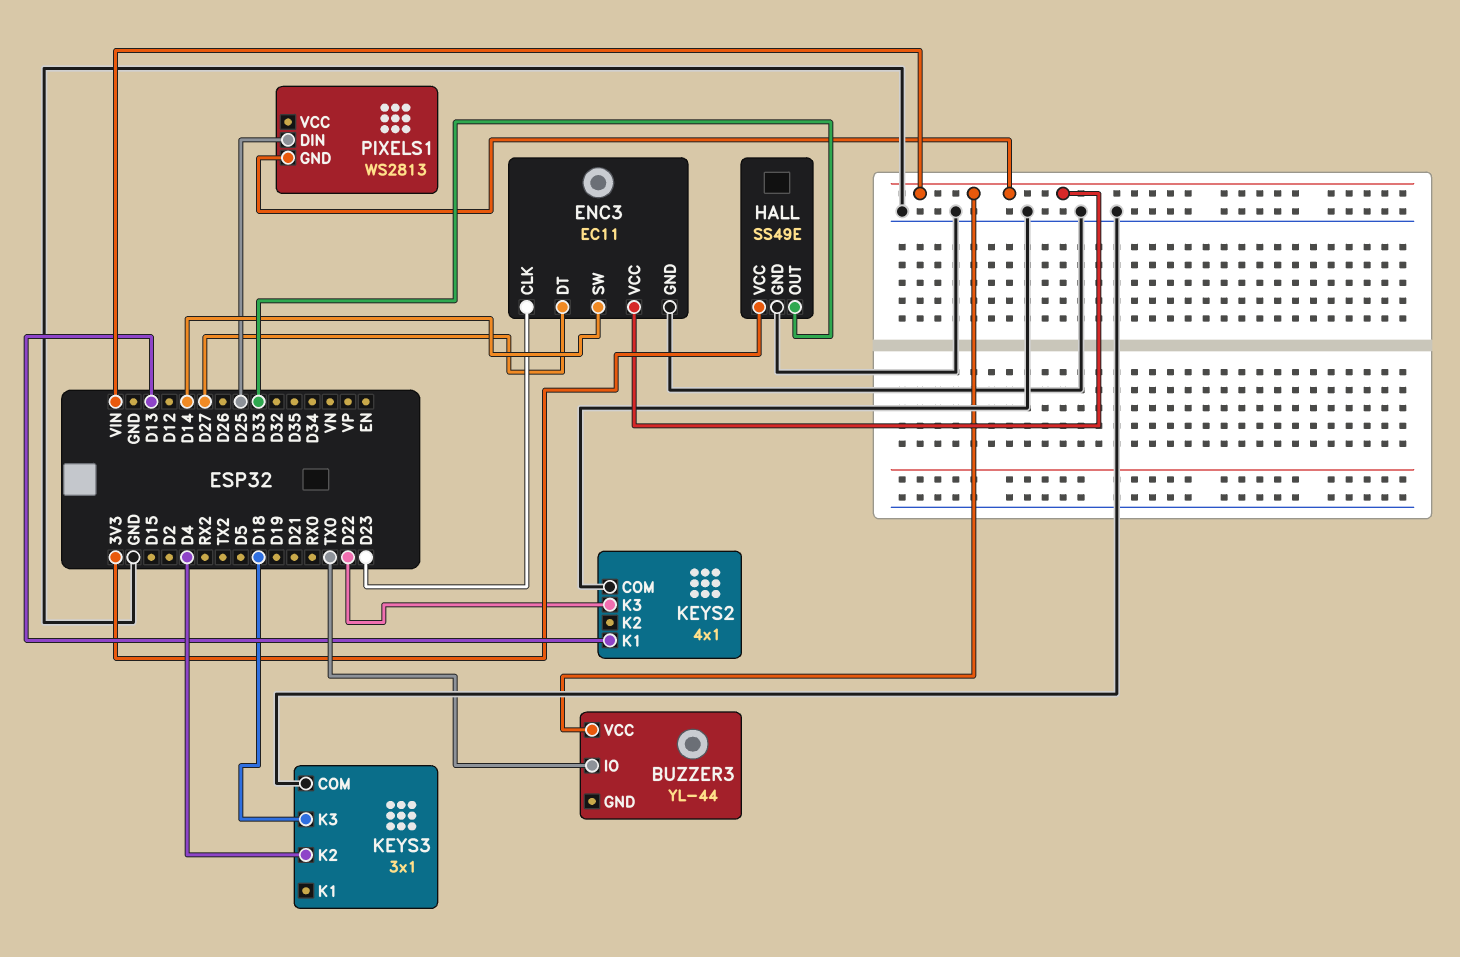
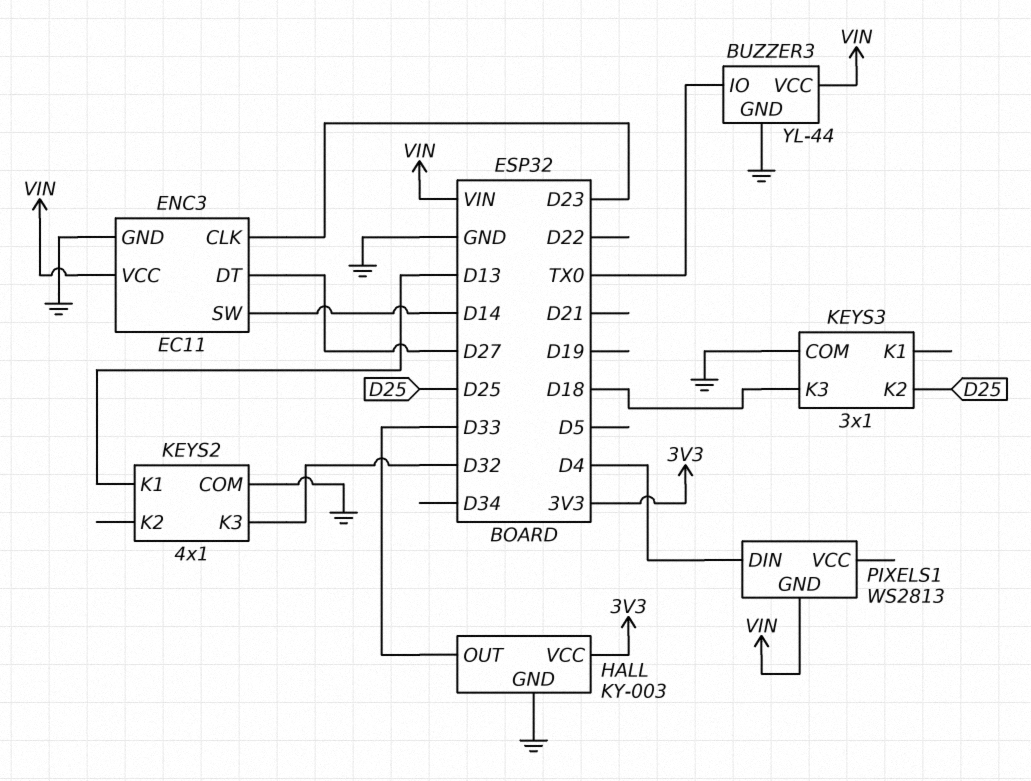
BUZZER3 pin GND: none -> GND
HALL: SS49E -> KY-003
KEYS2 pin K3: D22 -> D32
KEYS3 pin K2: D4 -> D25
PIXELS1 pin DIN: D25 -> D4

